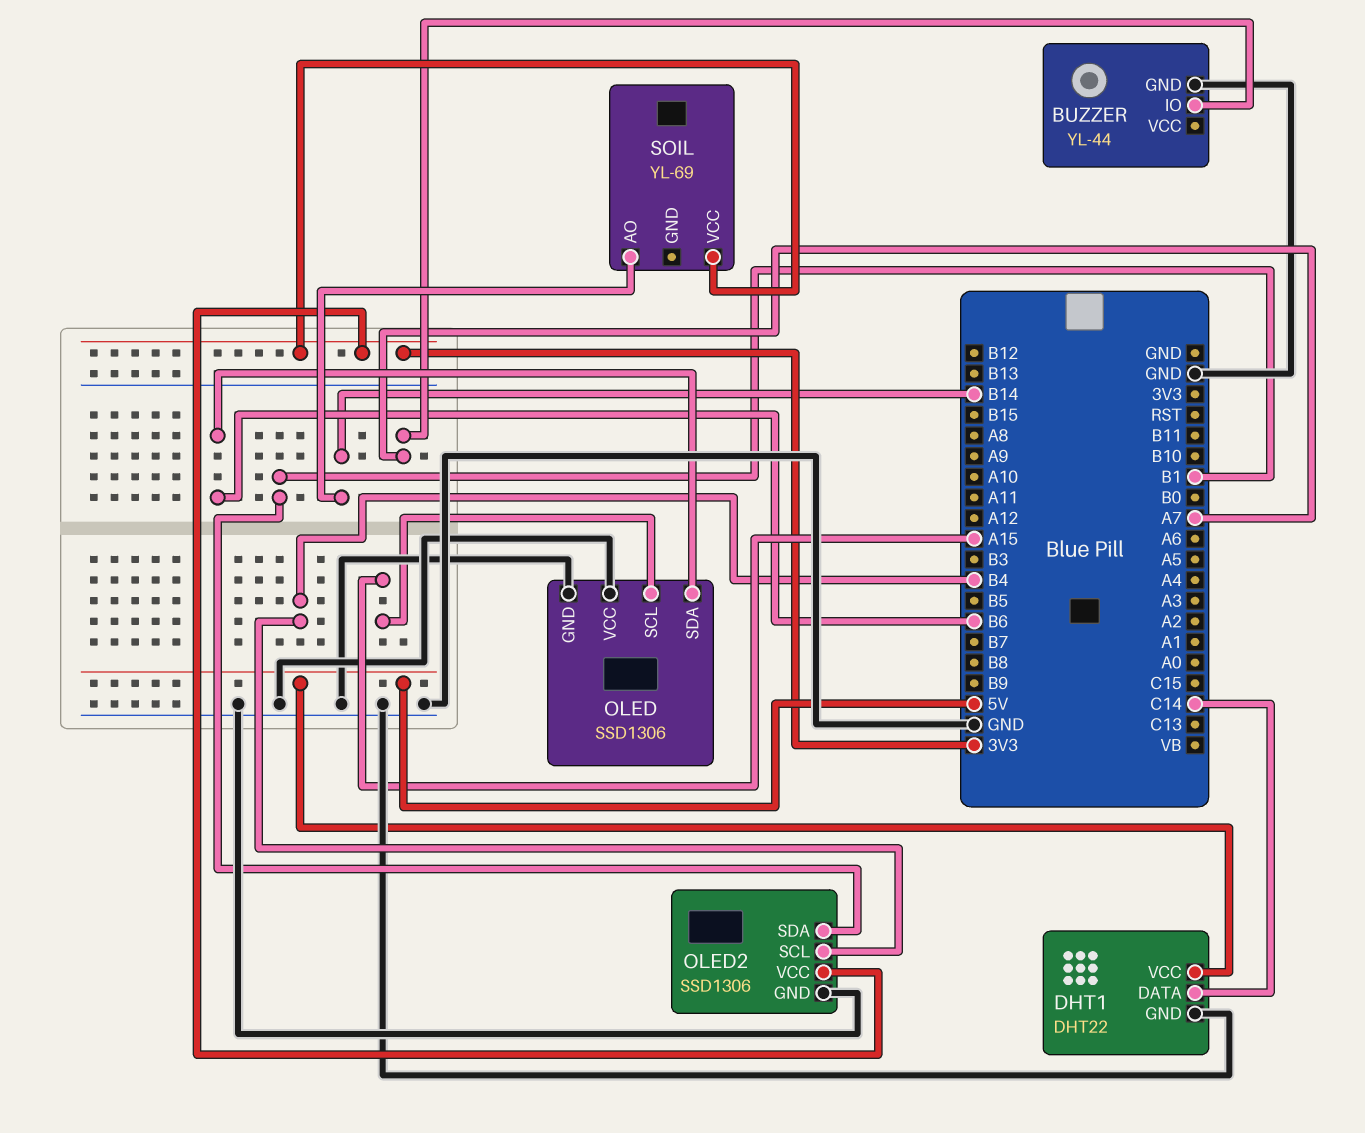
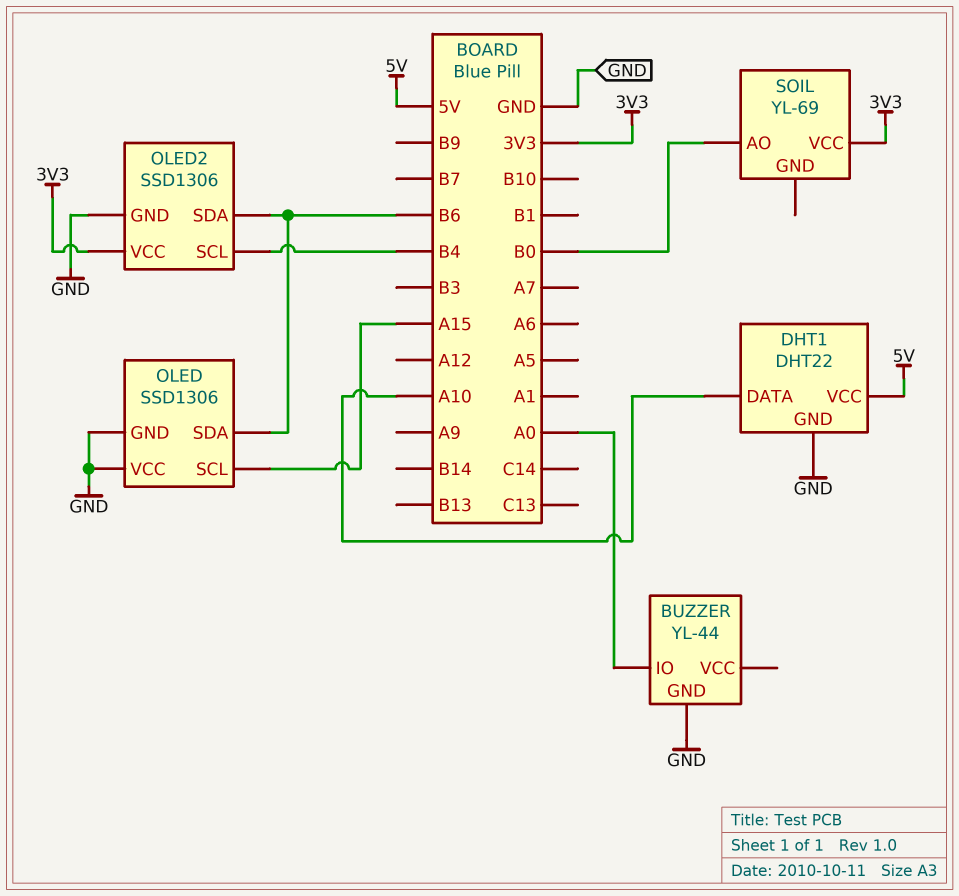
BUZZER pin IO: A7 -> A0
DHT1 pin DATA: C14 -> A10
OLED2 pin SDA: B1 -> B6
SOIL pin AO: B14 -> B0

